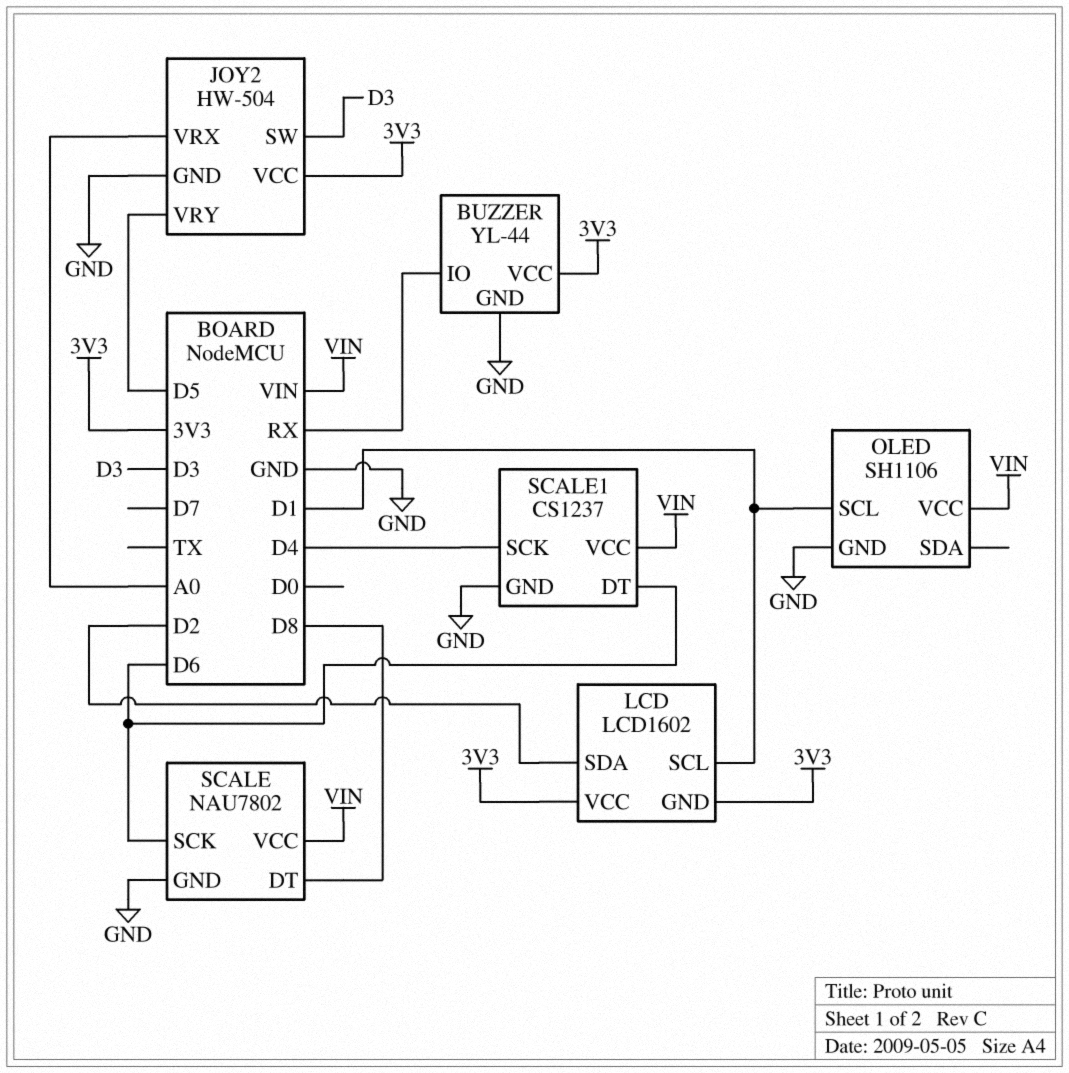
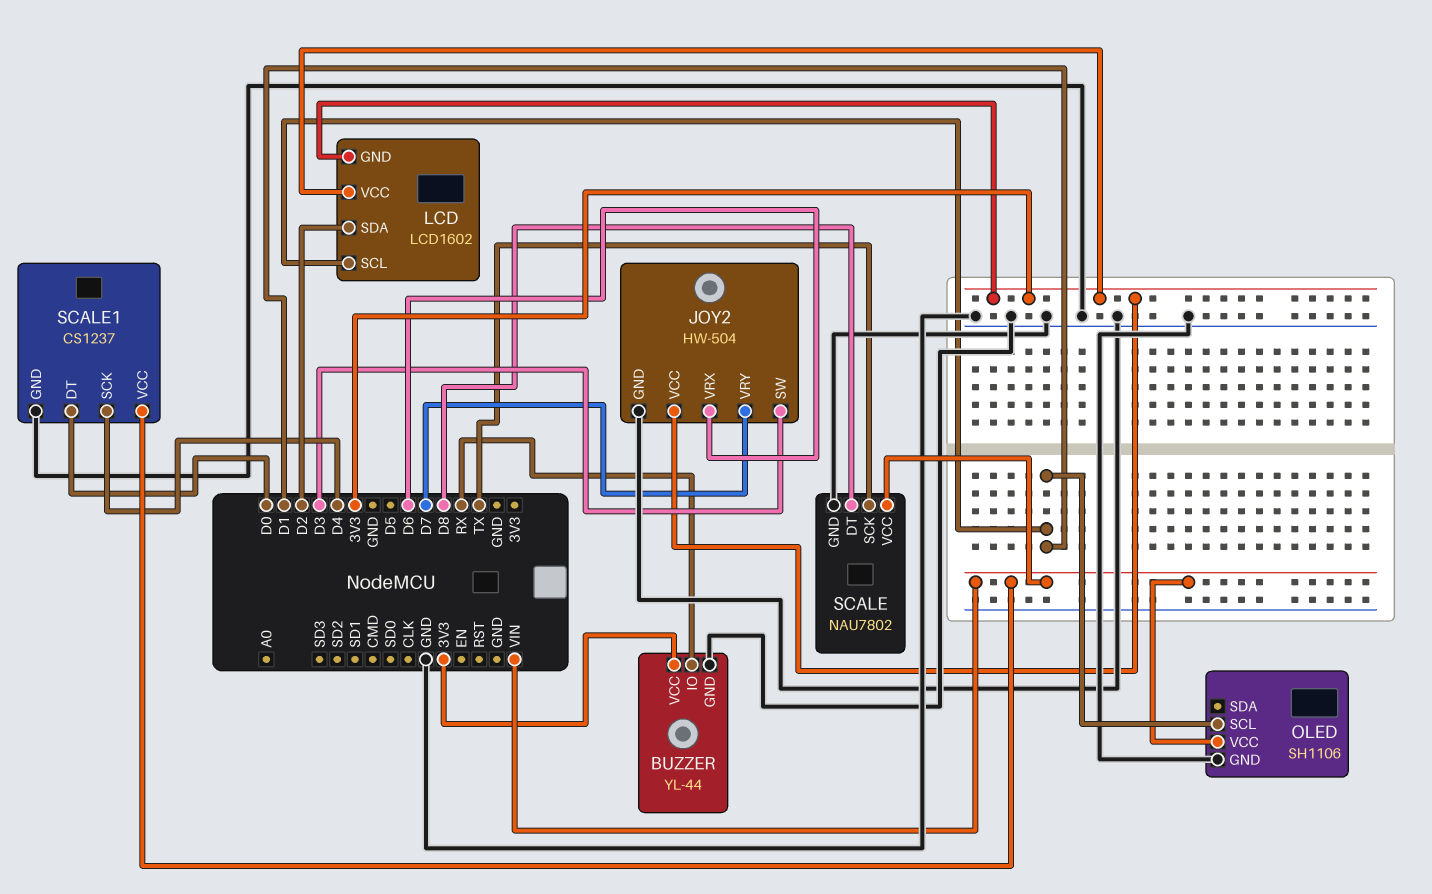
JOY2 pin VRX: A0 -> D6
JOY2 pin VRY: D5 -> D7
SCALE pin SCK: D6 -> TX
SCALE1 pin DT: D6 -> D0

